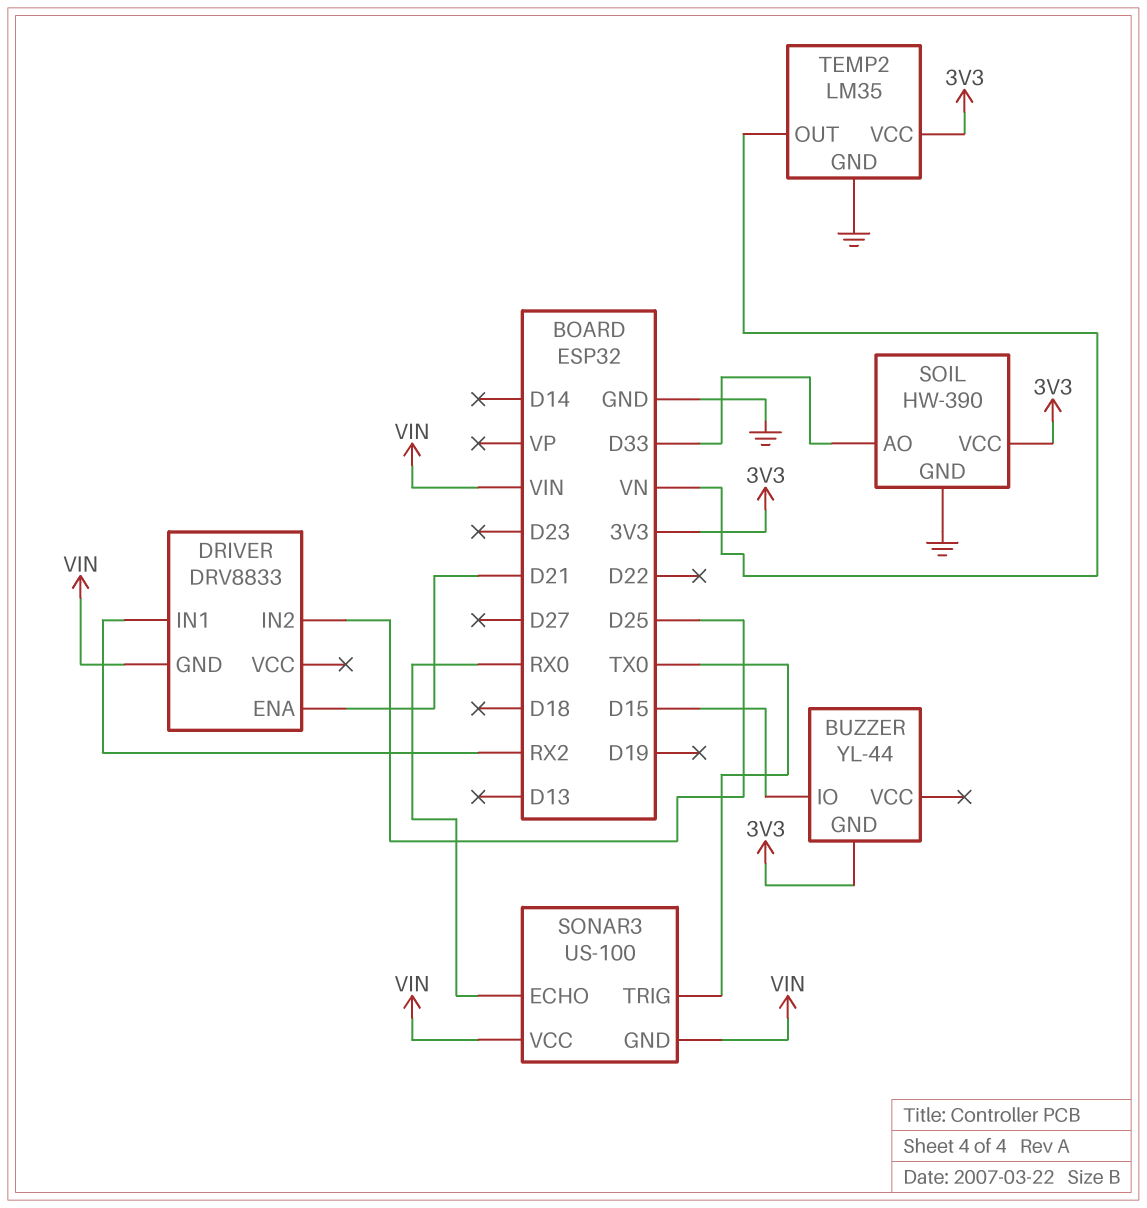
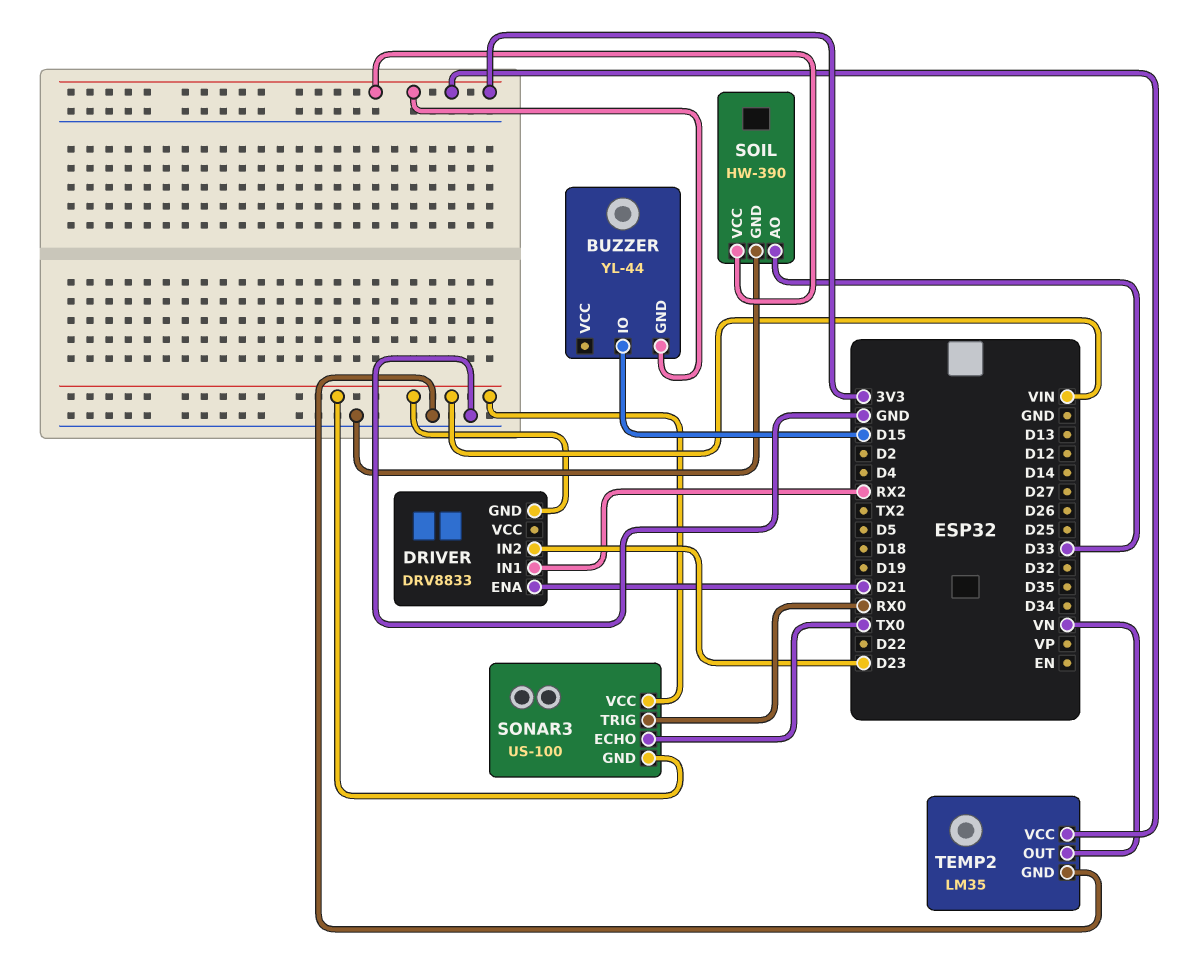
DRIVER pin IN2: D25 -> D23
SONAR3 pin ECHO: RX0 -> TX0
SONAR3 pin TRIG: TX0 -> RX0

